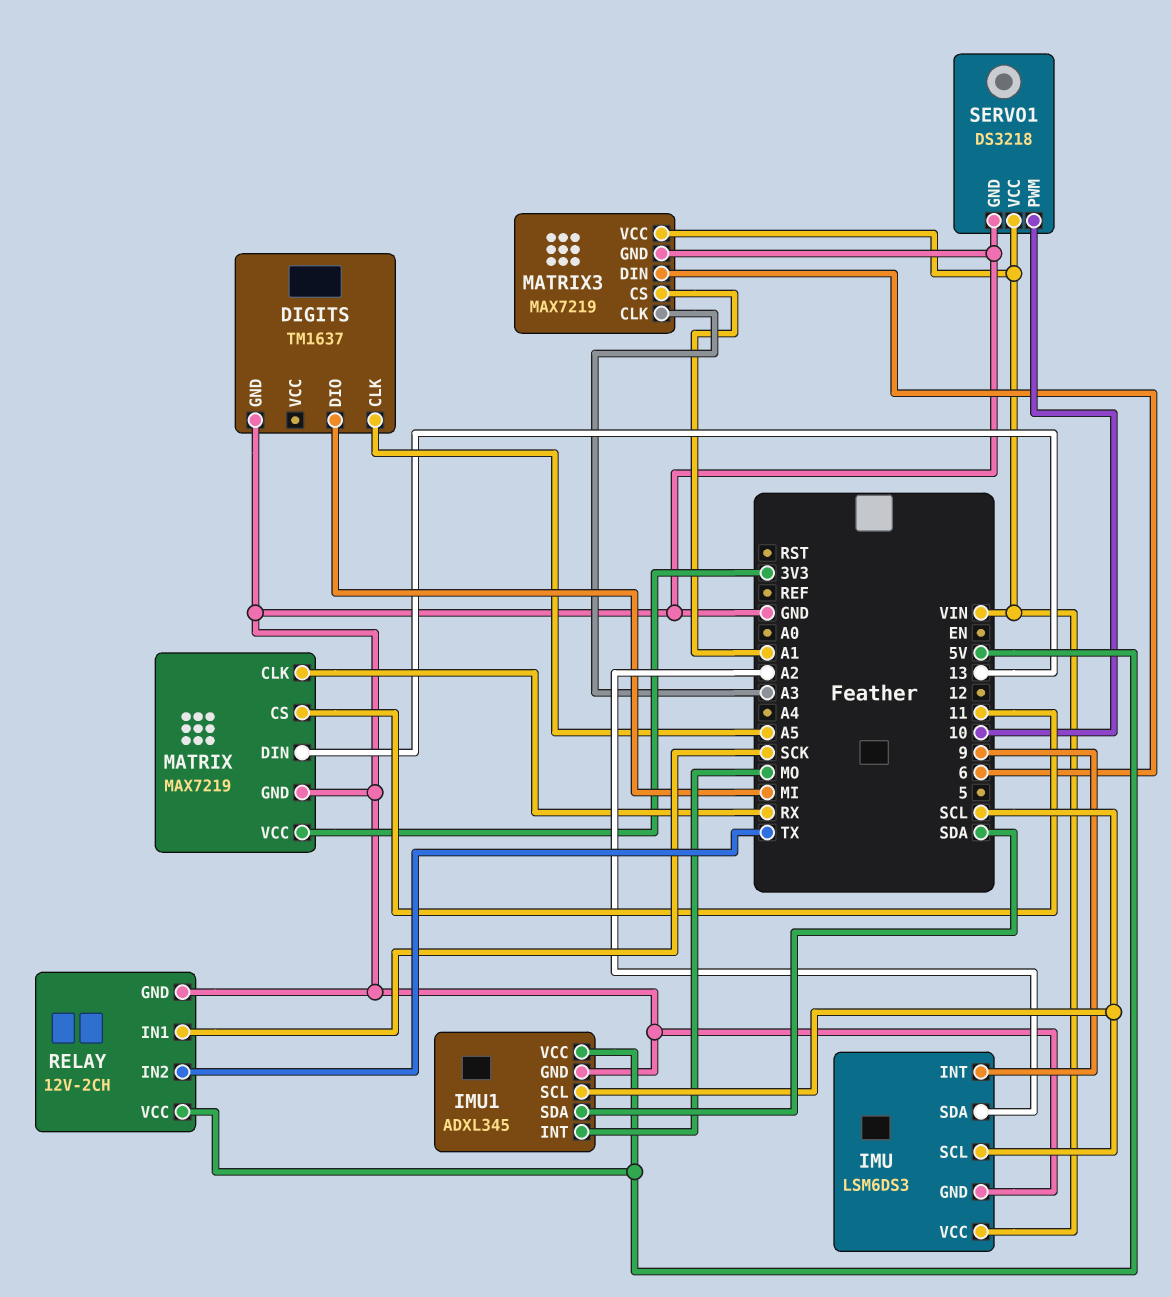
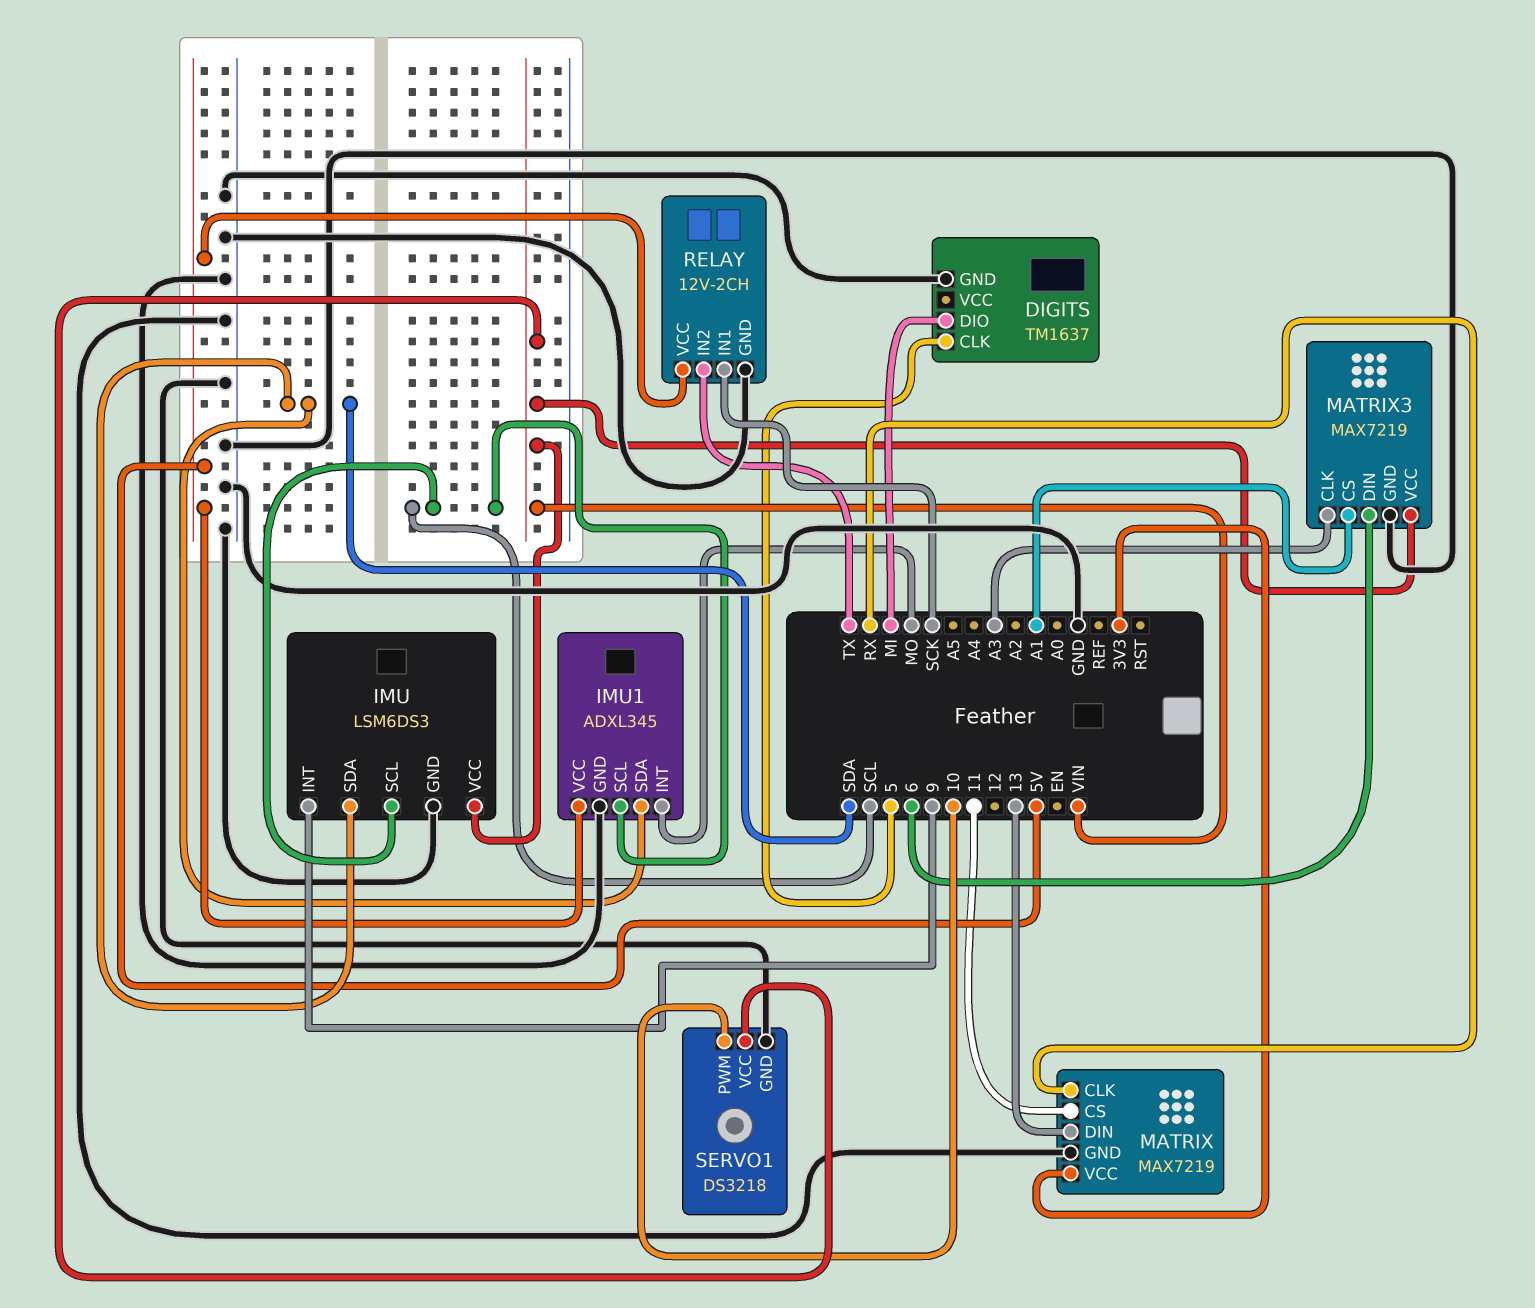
DIGITS pin CLK: A5 -> 5
IMU pin SDA: A2 -> SDA

